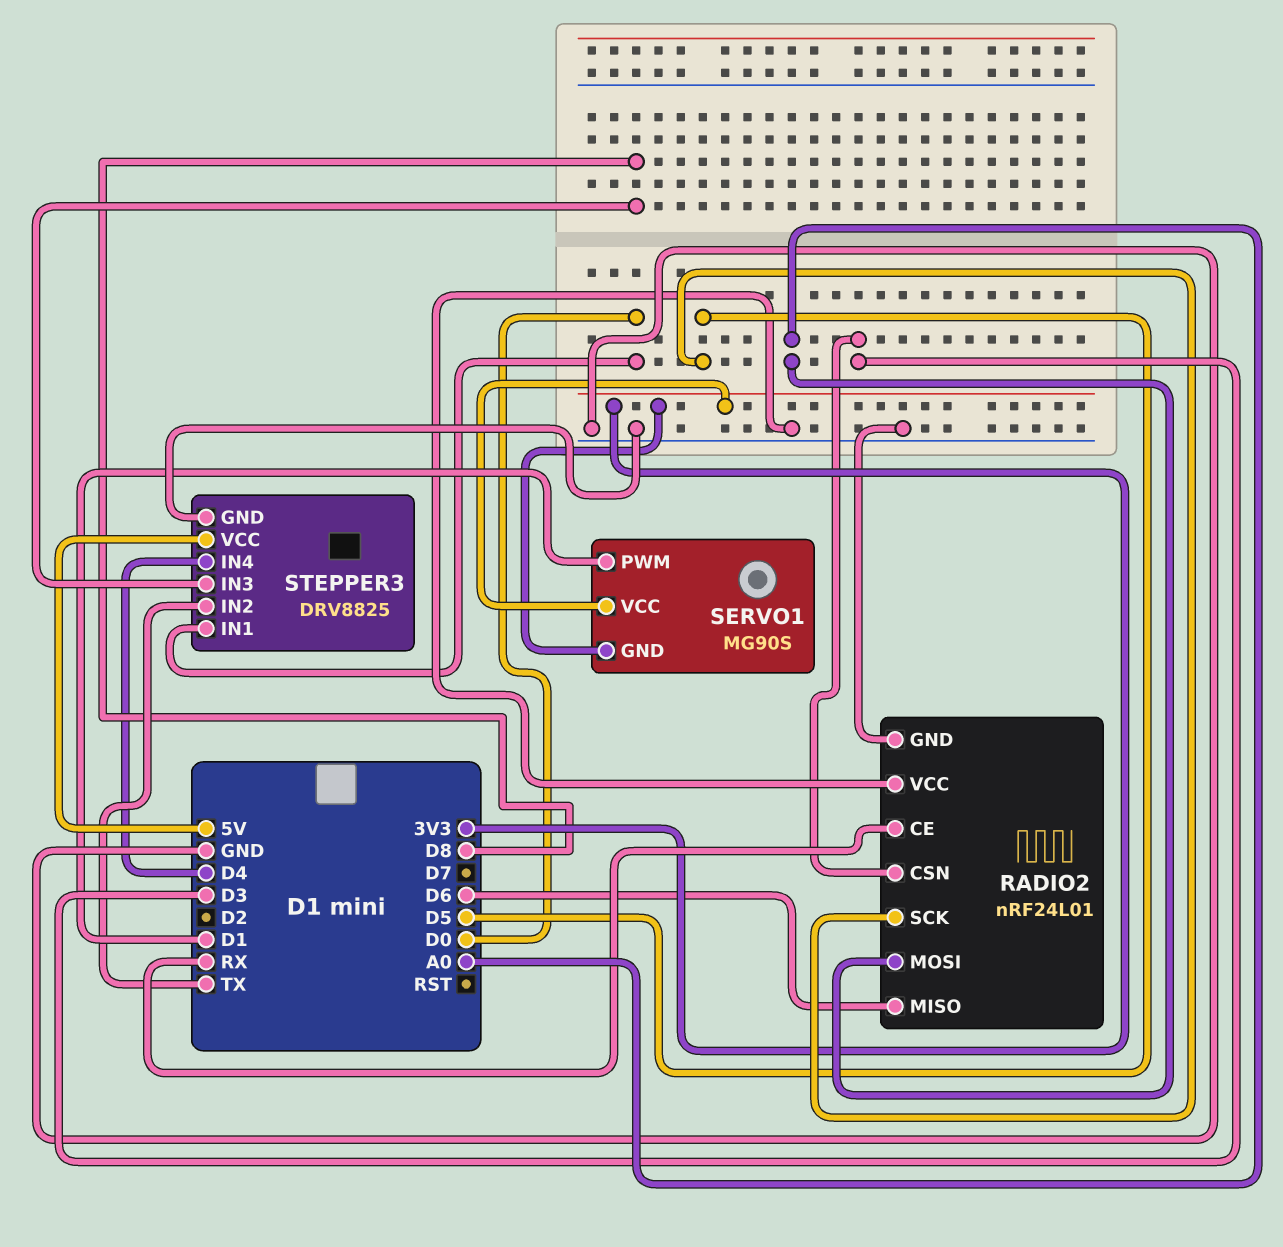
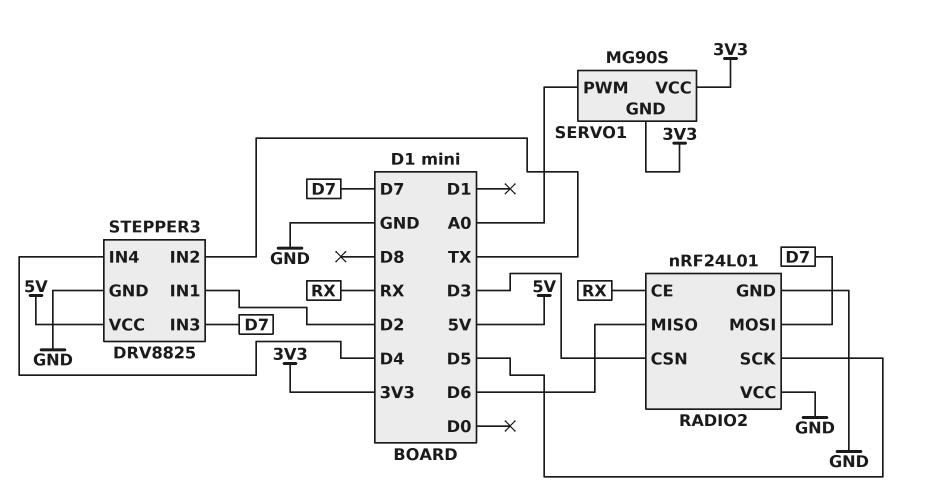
RADIO2 pin MOSI: A0 -> D7
SERVO1 pin PWM: D1 -> A0
STEPPER3 pin IN1: D0 -> D2
STEPPER3 pin IN3: D8 -> D7

